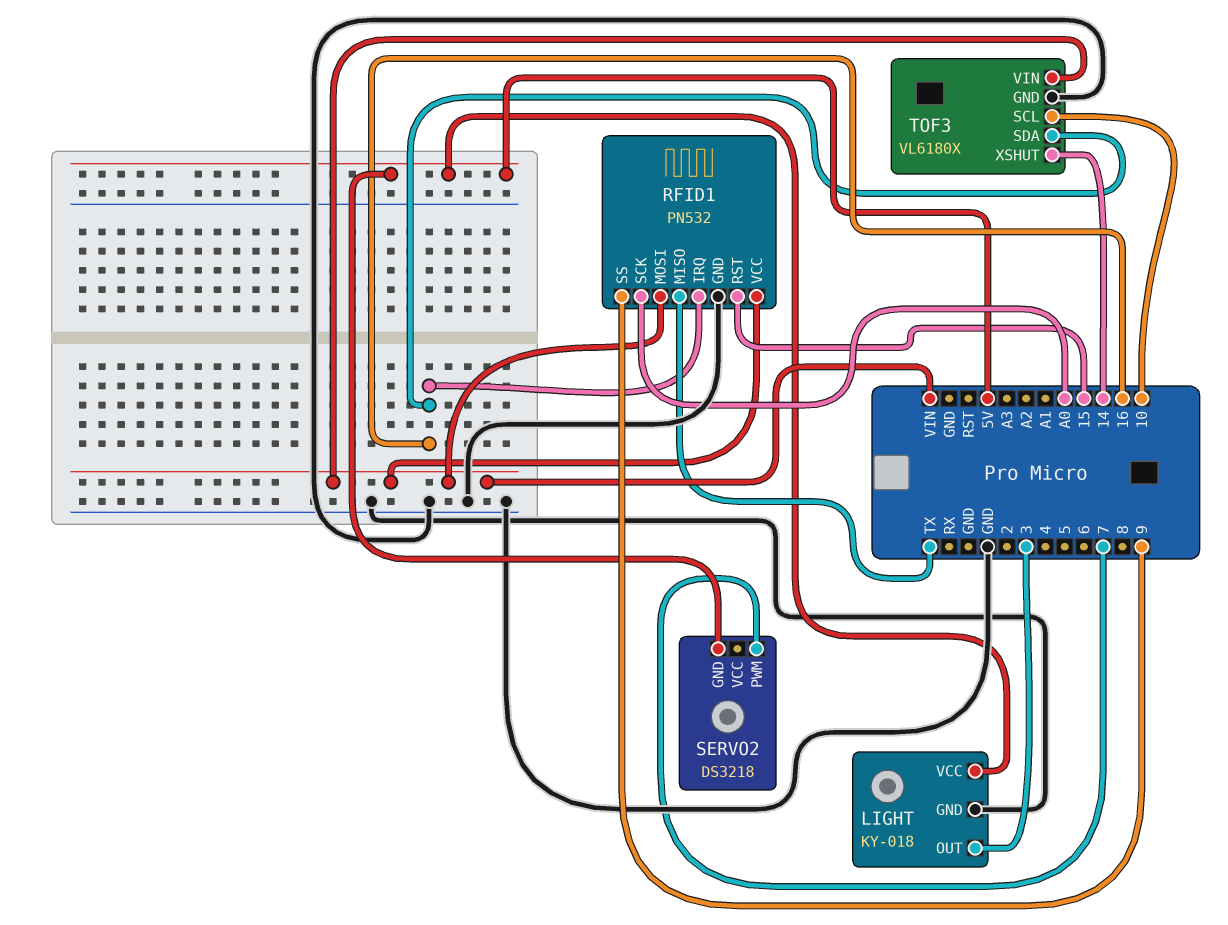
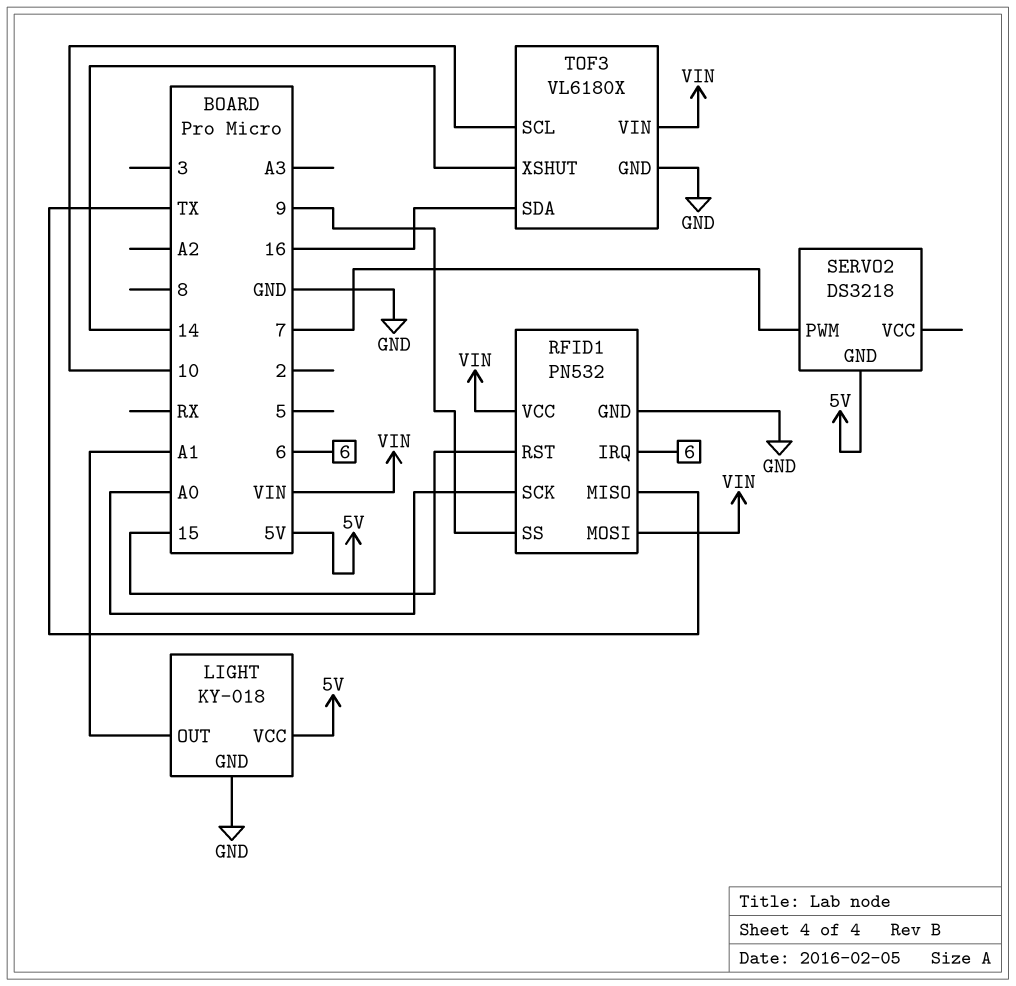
LIGHT pin OUT: 3 -> A1
RFID1 pin IRQ: 16 -> 6

